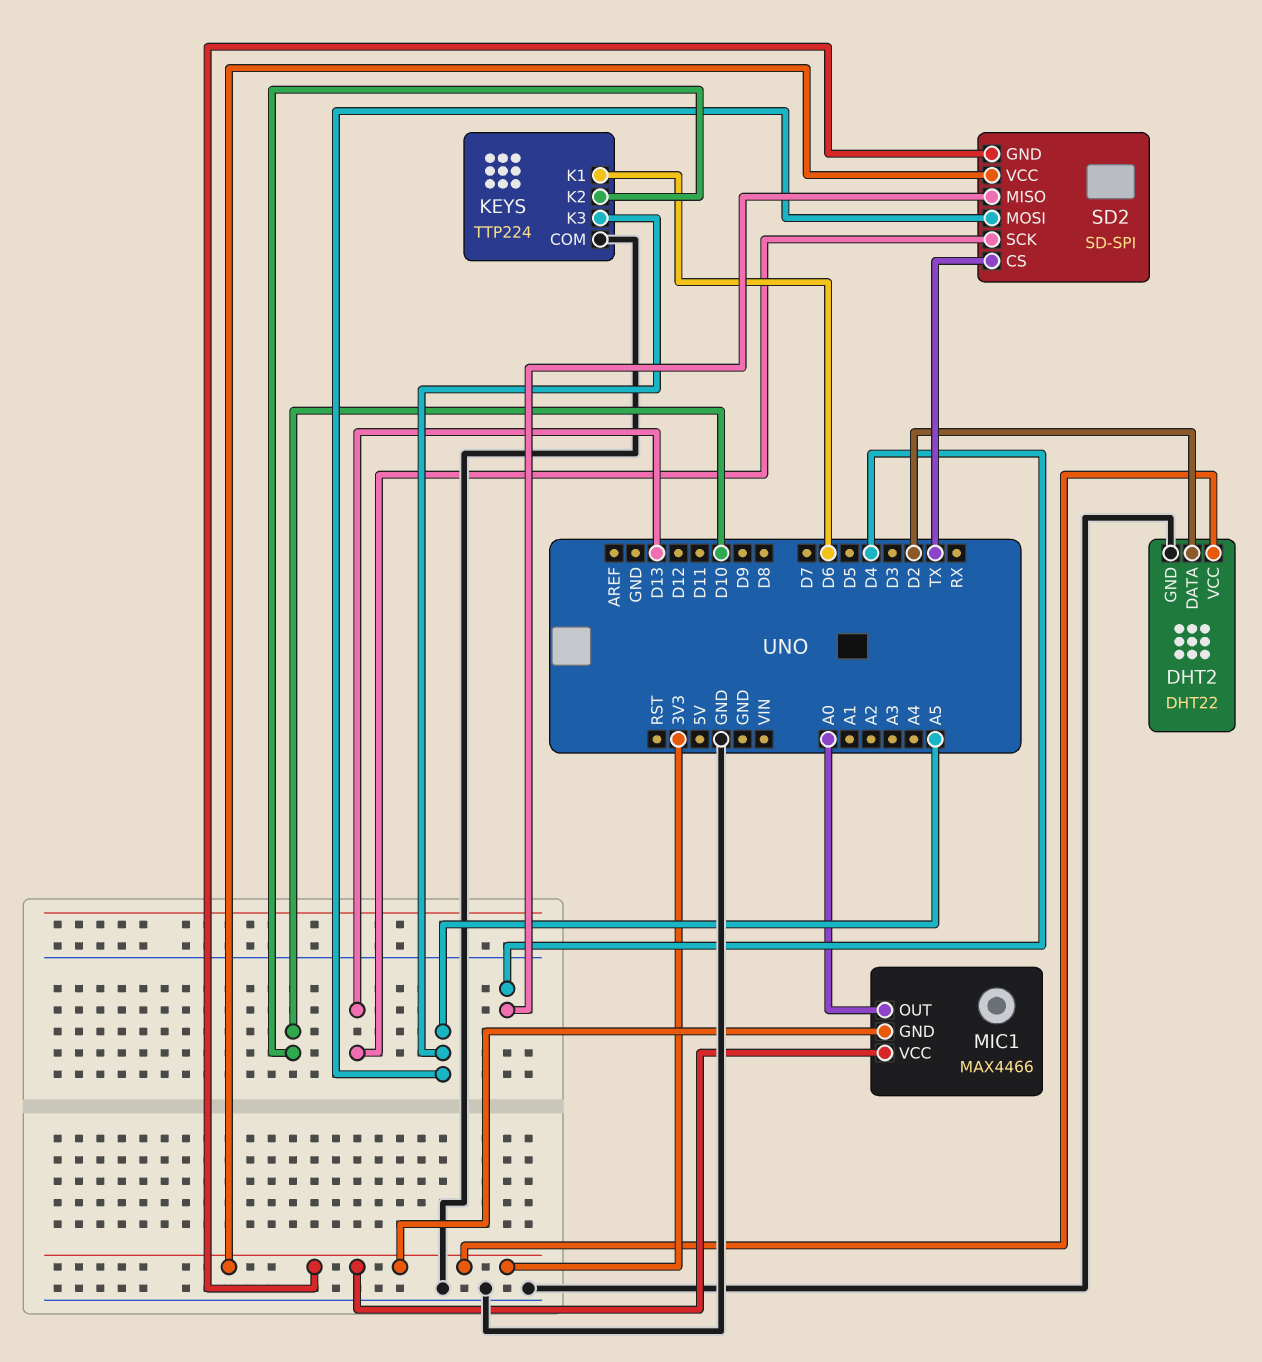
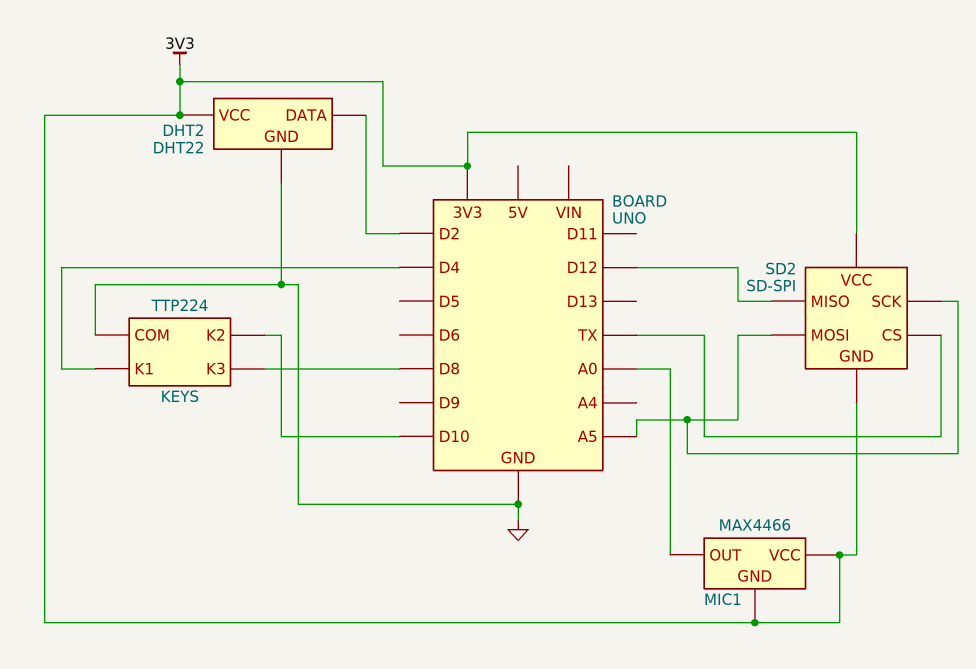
KEYS pin K1: D6 -> D4
KEYS pin K3: A5 -> D8
SD2 pin MISO: D4 -> D12
SD2 pin SCK: D13 -> A5

